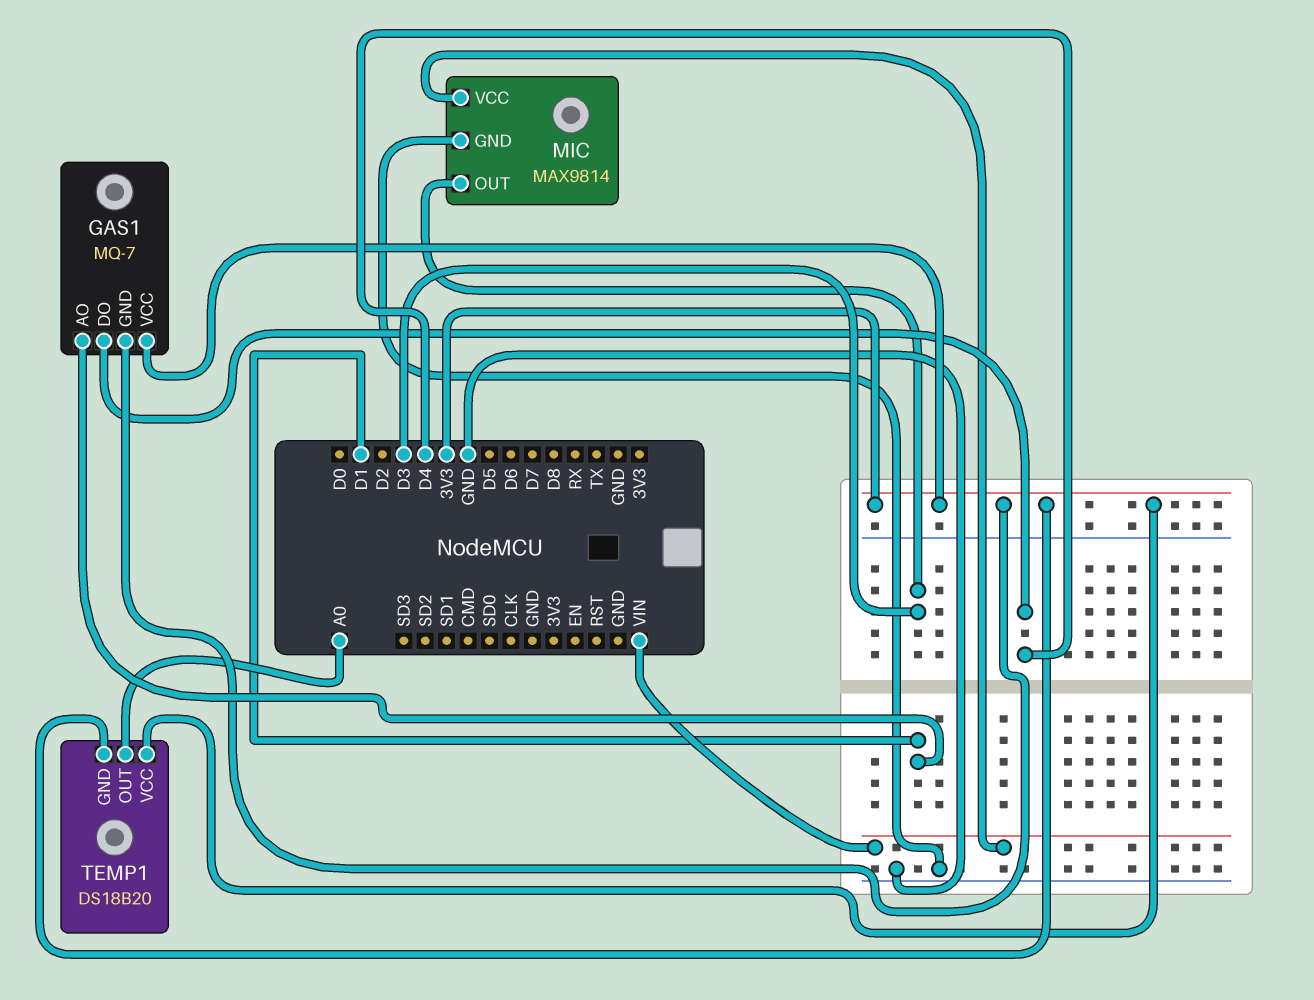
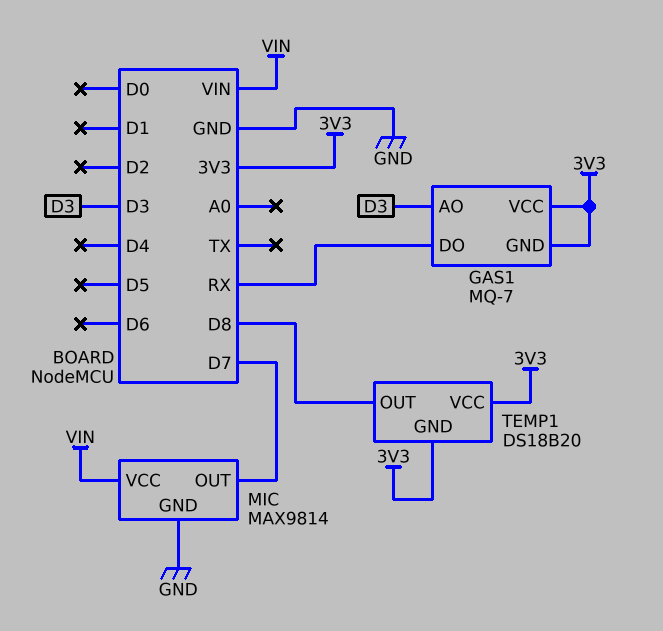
GAS1 pin AO: D1 -> D3
GAS1 pin DO: D4 -> RX
MIC pin OUT: D3 -> D7
TEMP1 pin OUT: A0 -> D8

